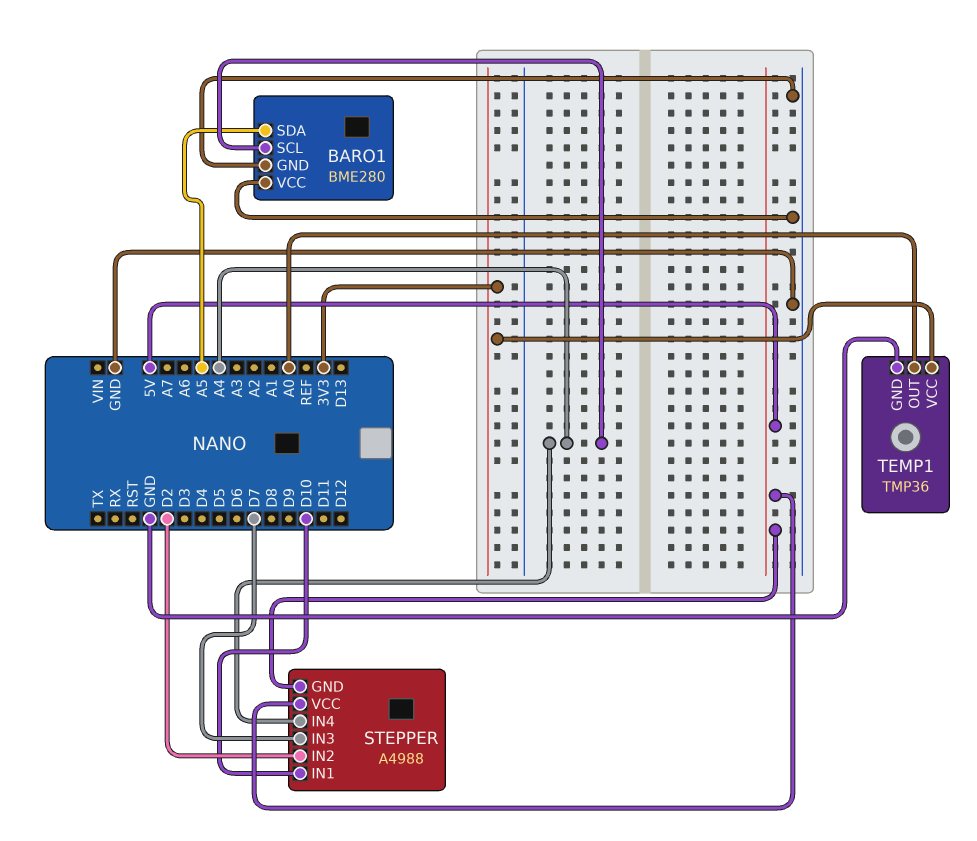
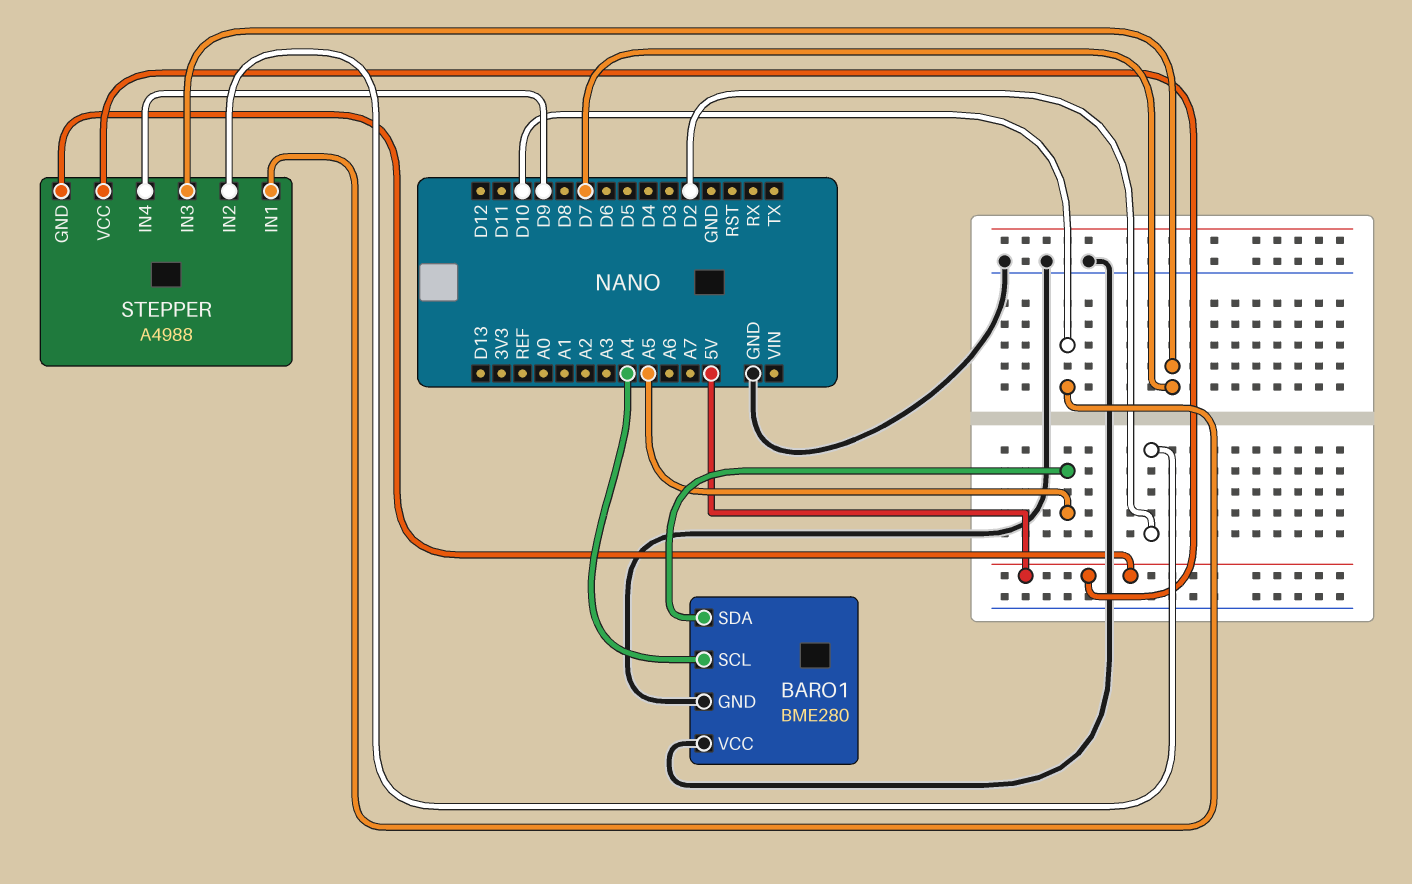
STEPPER pin IN4: A4 -> D9
TEMP1: TMP36 -> none
TEMP1 pin GND: GND -> none
TEMP1 pin OUT: A0 -> none
TEMP1 pin VCC: 3V3 -> none

